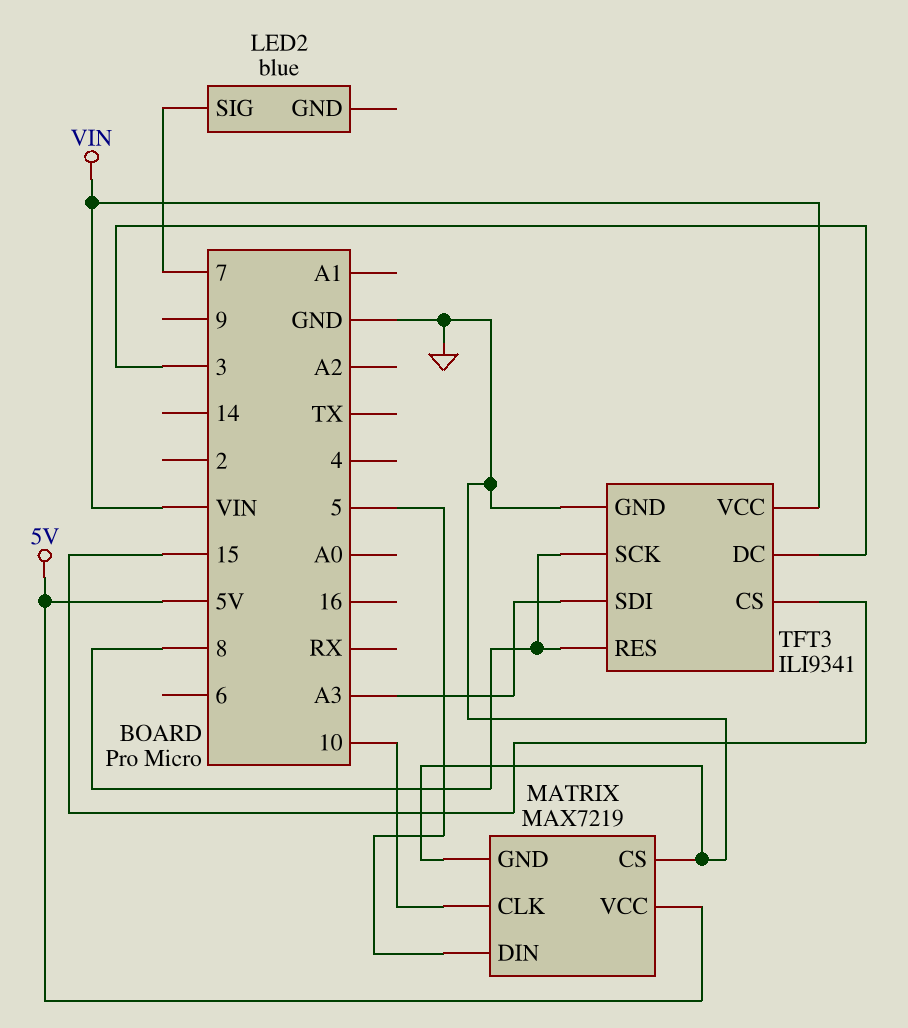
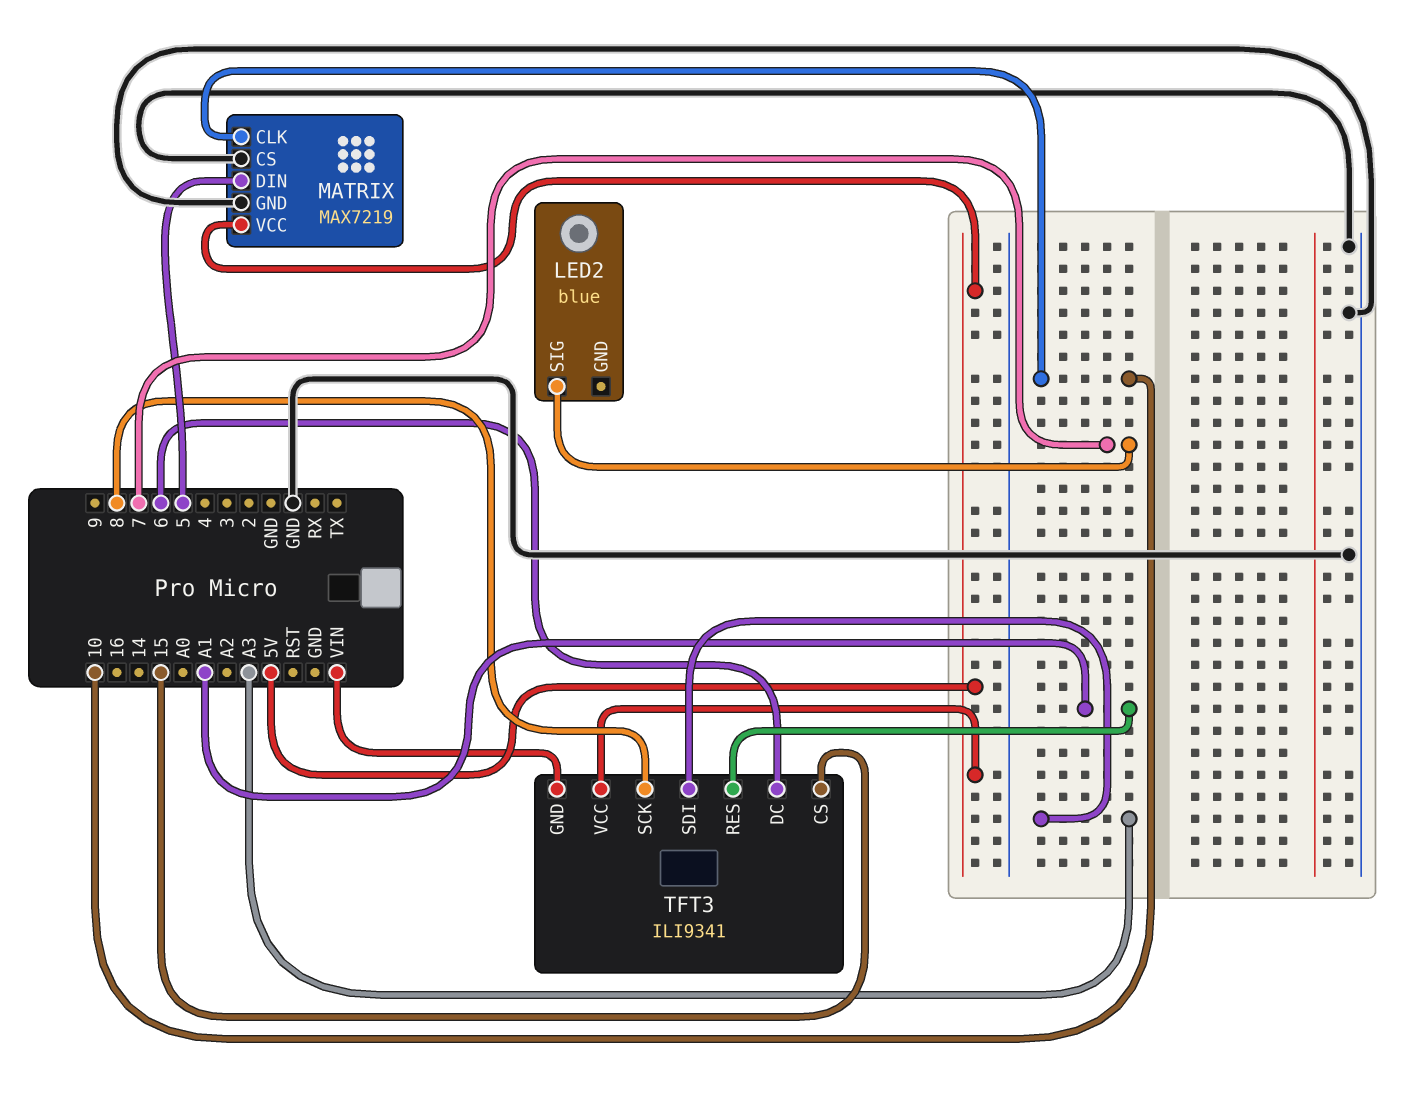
TFT3 pin DC: 3 -> 6
TFT3 pin GND: GND -> VIN
TFT3 pin RES: 8 -> A1
TFT3 pin VCC: VIN -> 5V

